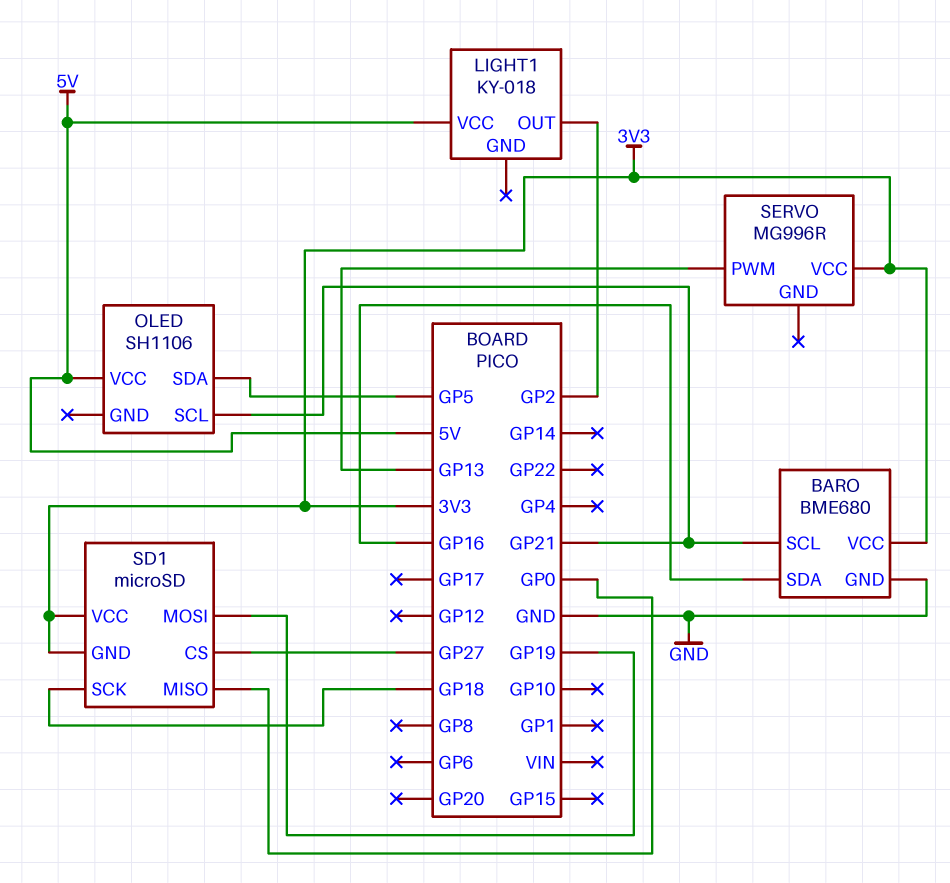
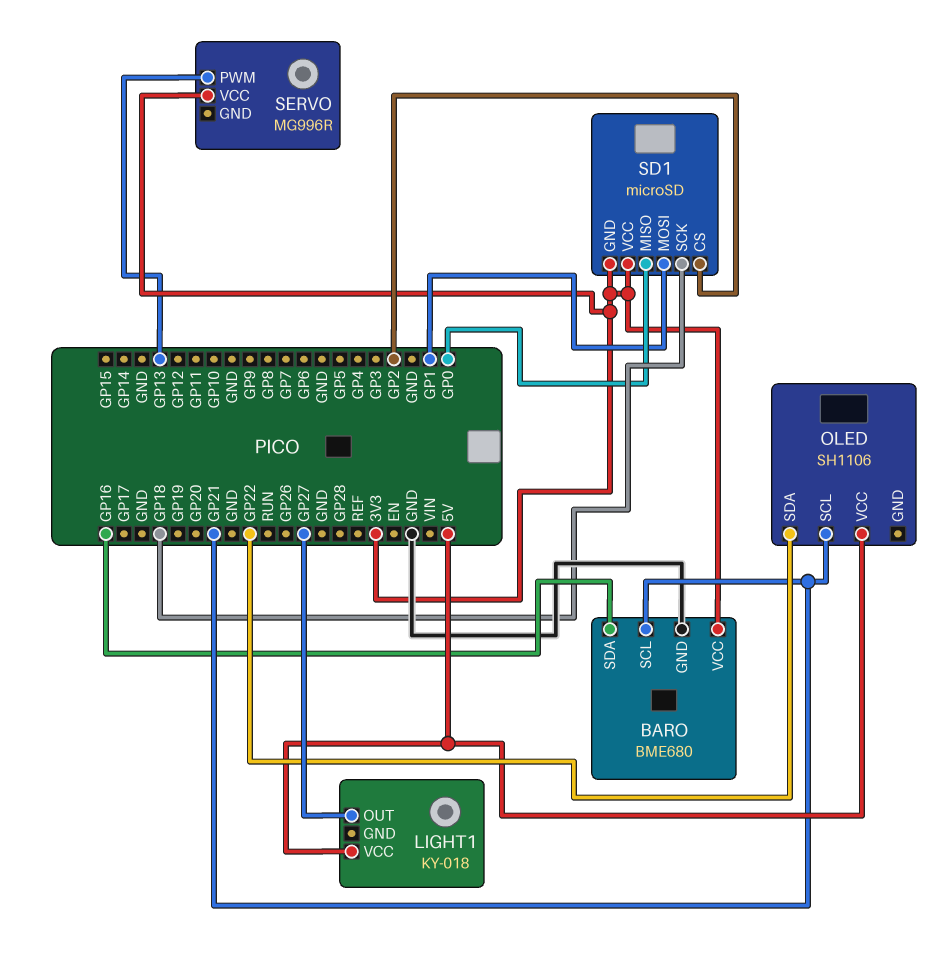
LIGHT1 pin OUT: GP2 -> GP27
OLED pin SDA: GP5 -> GP22
SD1 pin CS: GP27 -> GP2
SD1 pin MOSI: GP19 -> GP1

